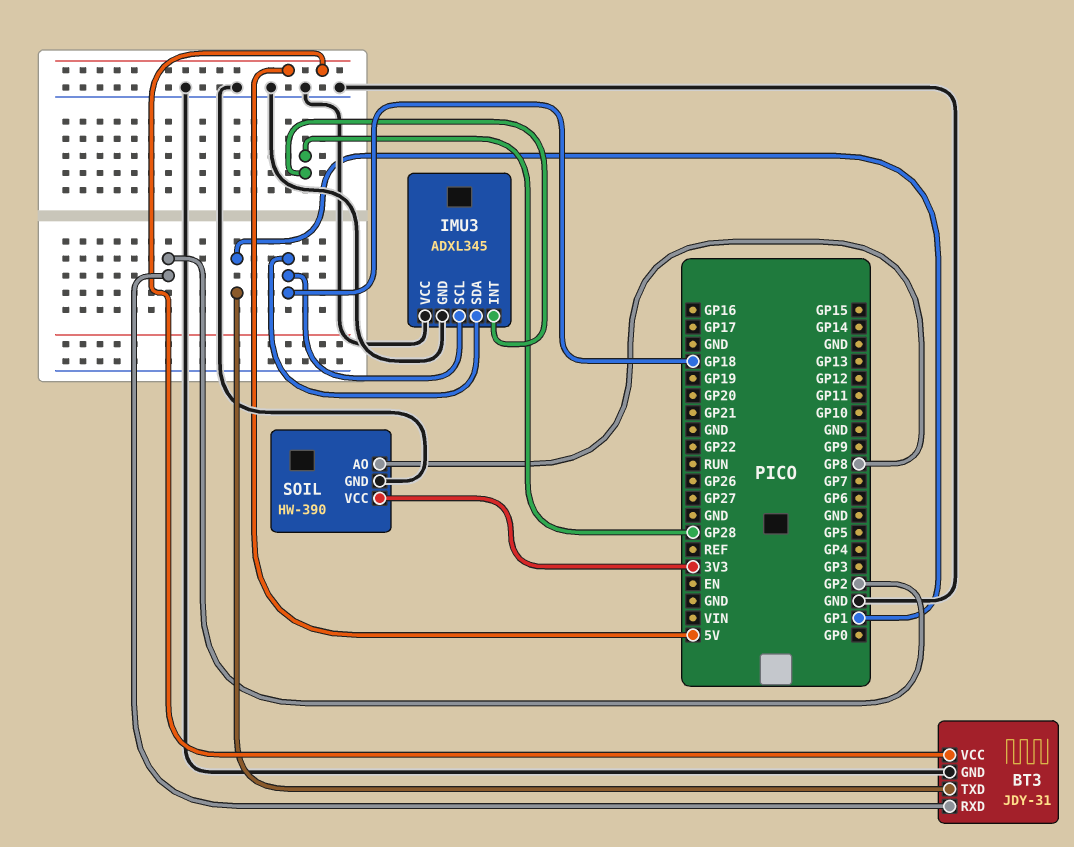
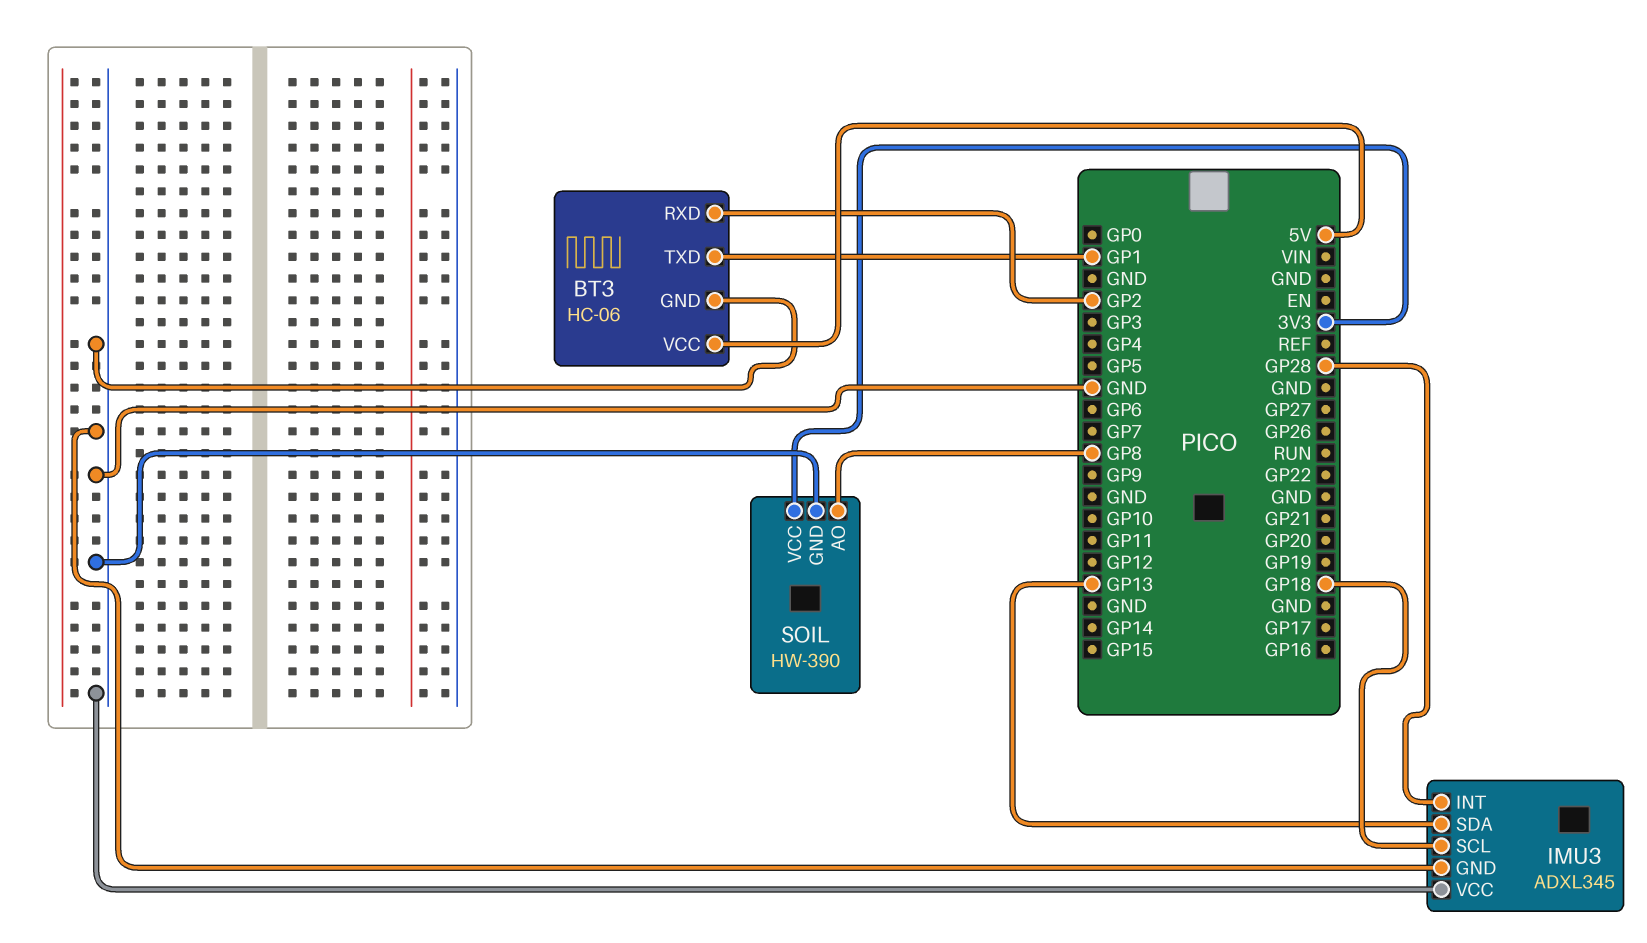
BT3: JDY-31 -> HC-06
IMU3 pin SDA: GP18 -> GP13

